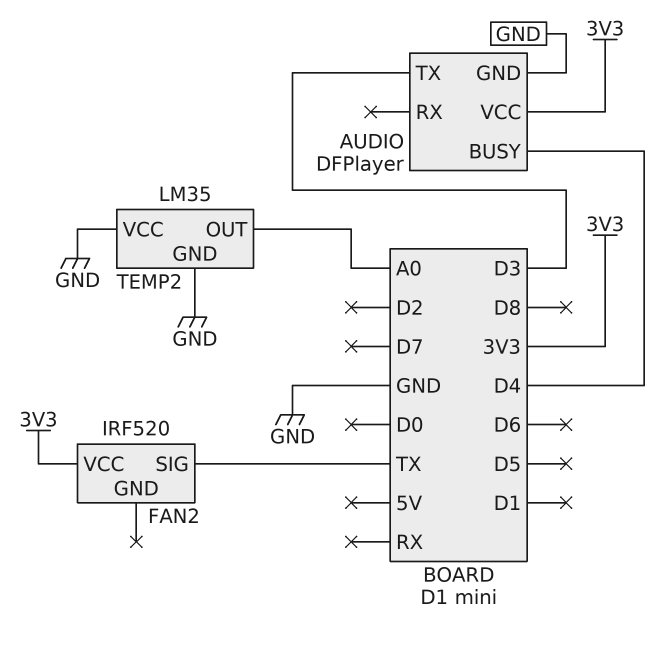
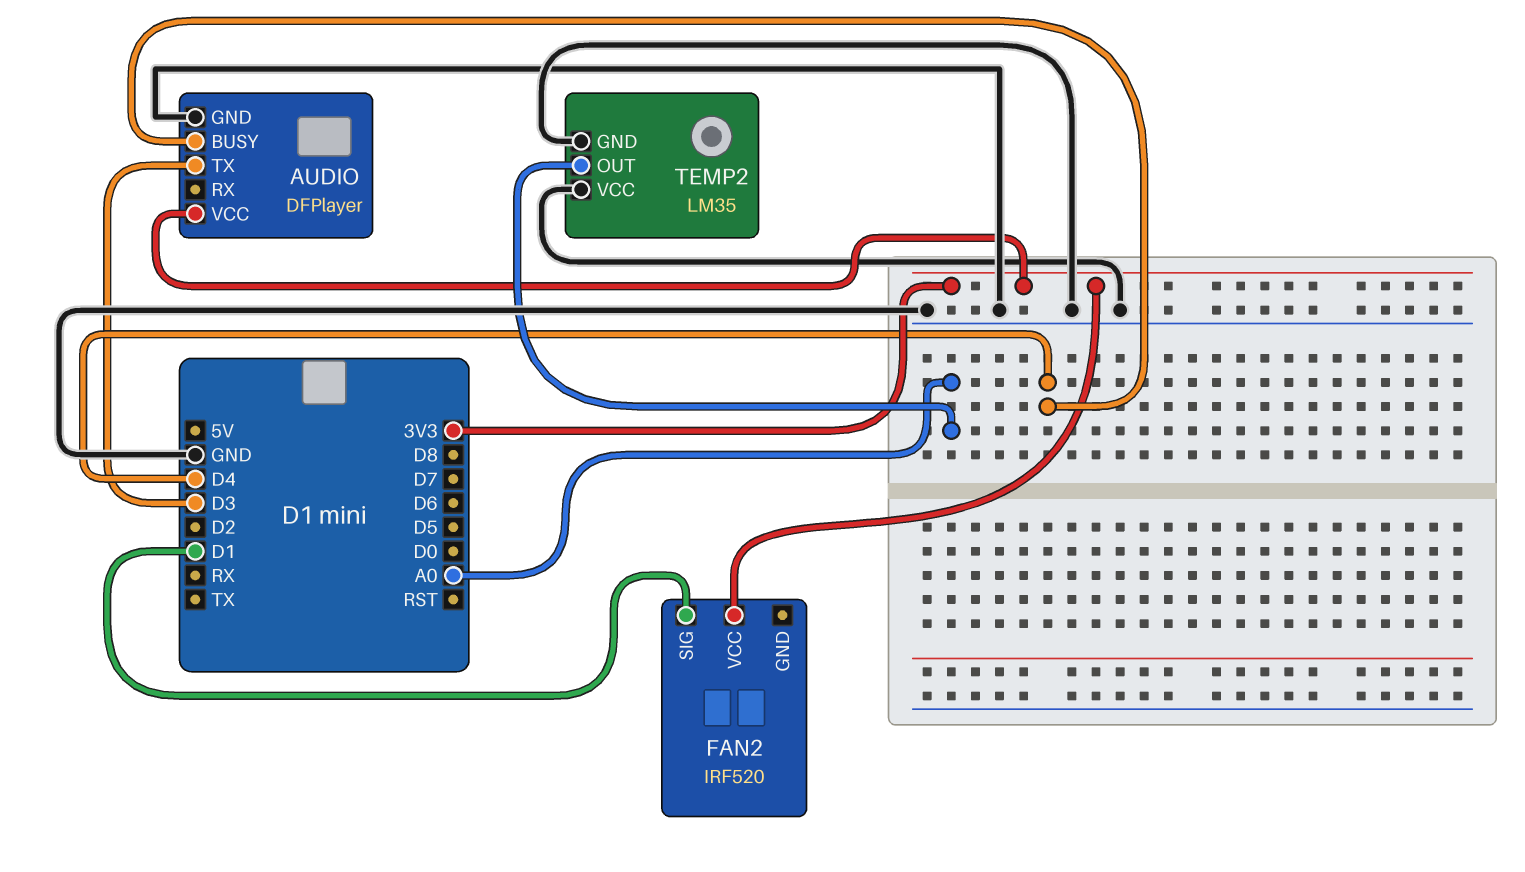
FAN2 pin SIG: TX -> D1

